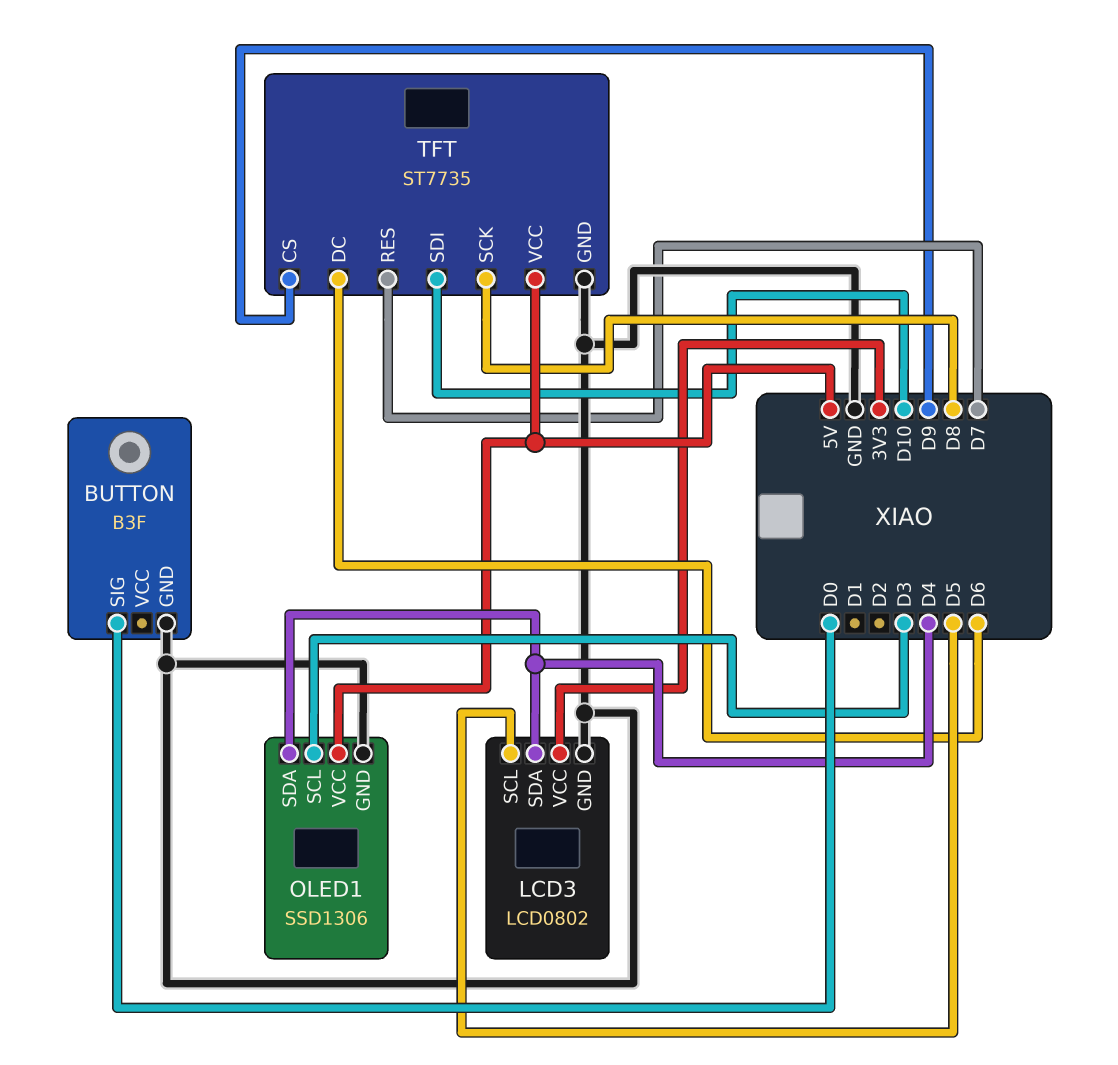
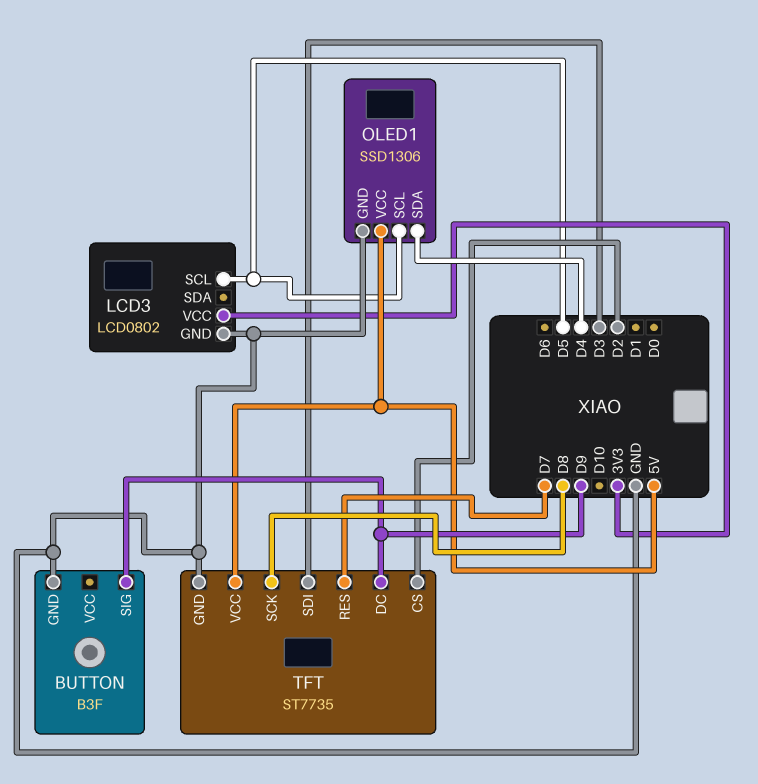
BUTTON pin SIG: D0 -> D9
LCD3 pin SDA: D4 -> none
OLED1 pin SCL: D3 -> D5
TFT pin CS: D9 -> D2
TFT pin DC: D6 -> D9
TFT pin SDI: D10 -> D3

